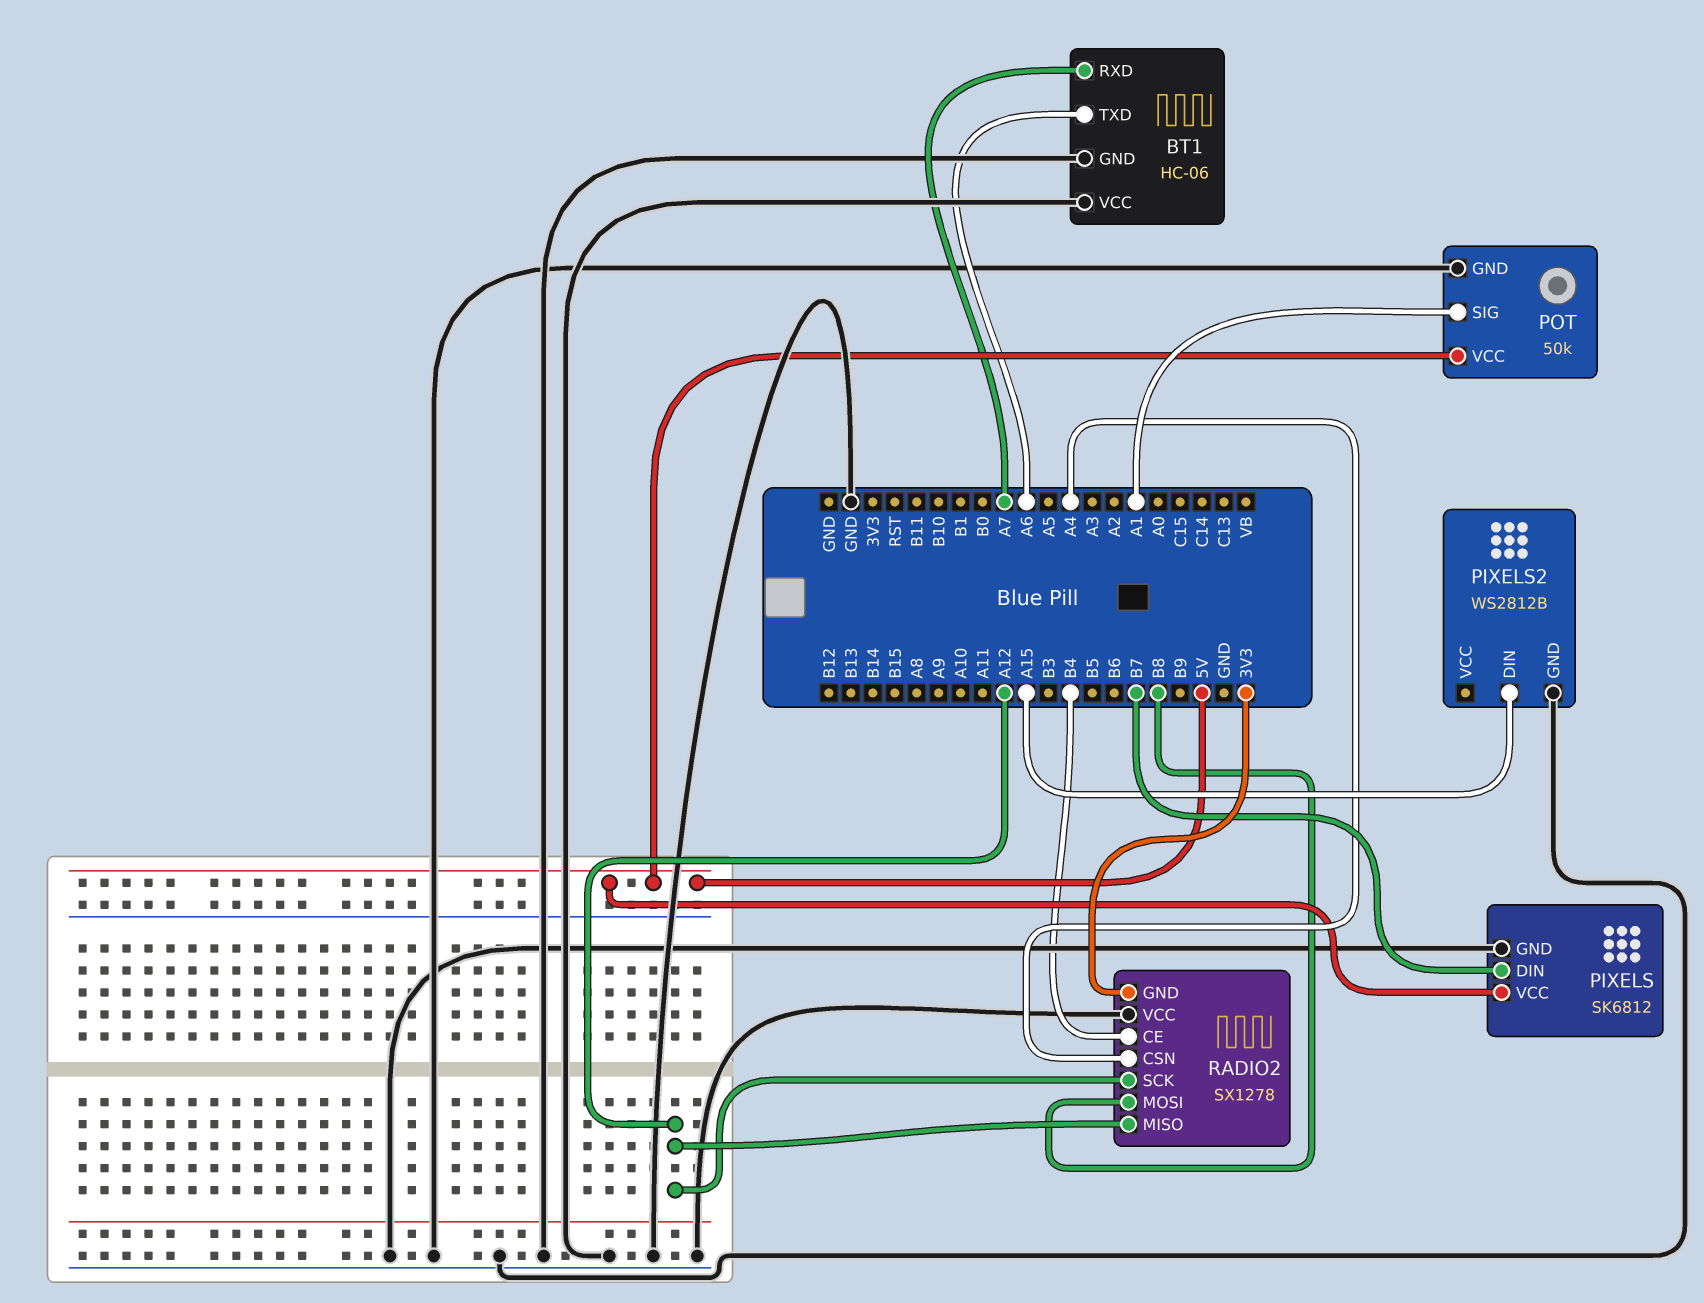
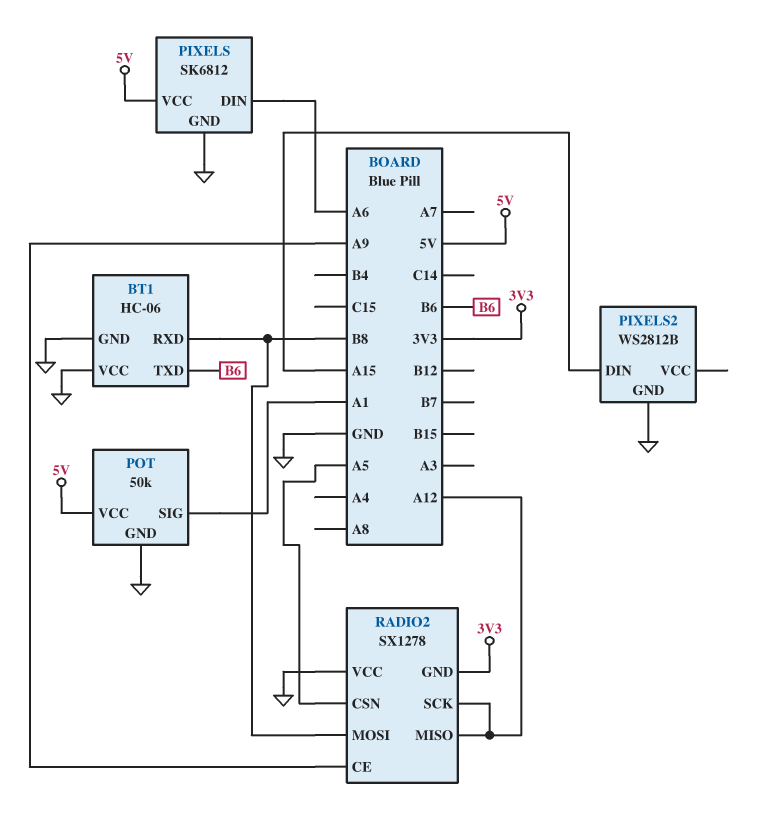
BT1 pin RXD: A7 -> B8
BT1 pin TXD: A6 -> B6
PIXELS pin DIN: B7 -> A6
RADIO2 pin CE: B4 -> A9
RADIO2 pin CSN: A4 -> A5

